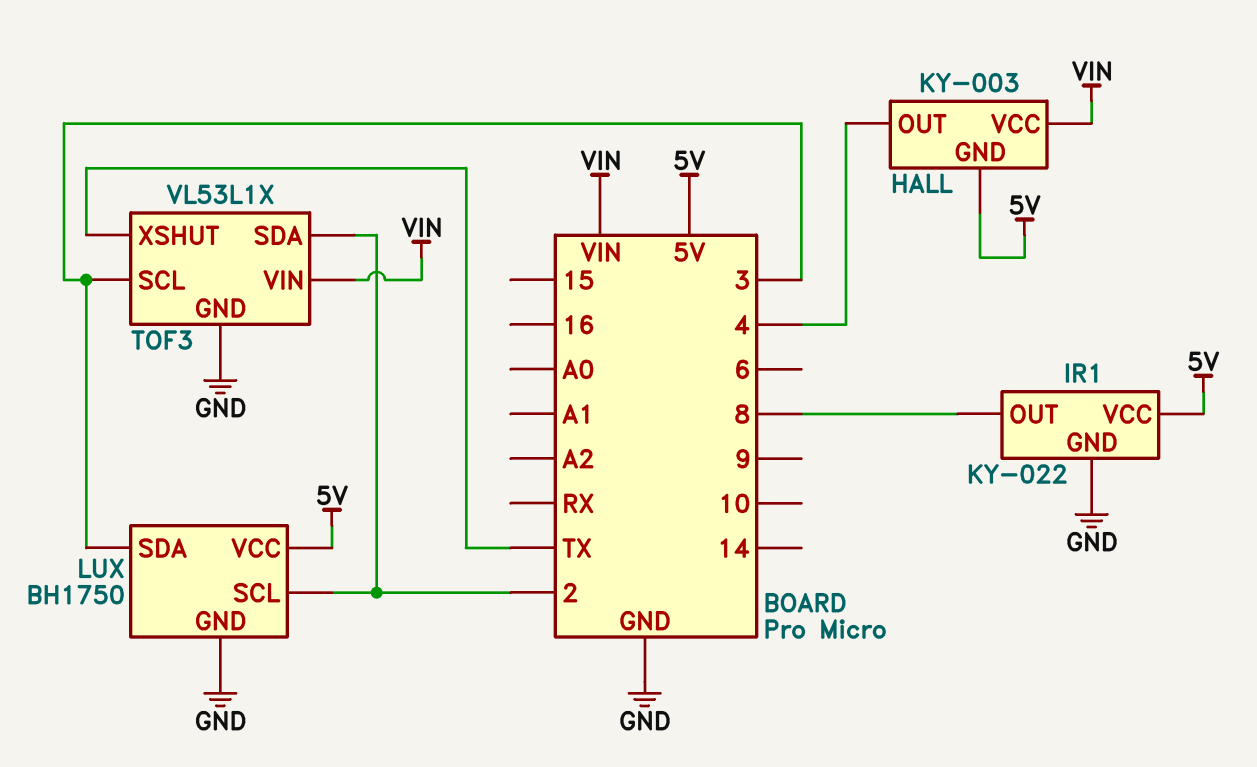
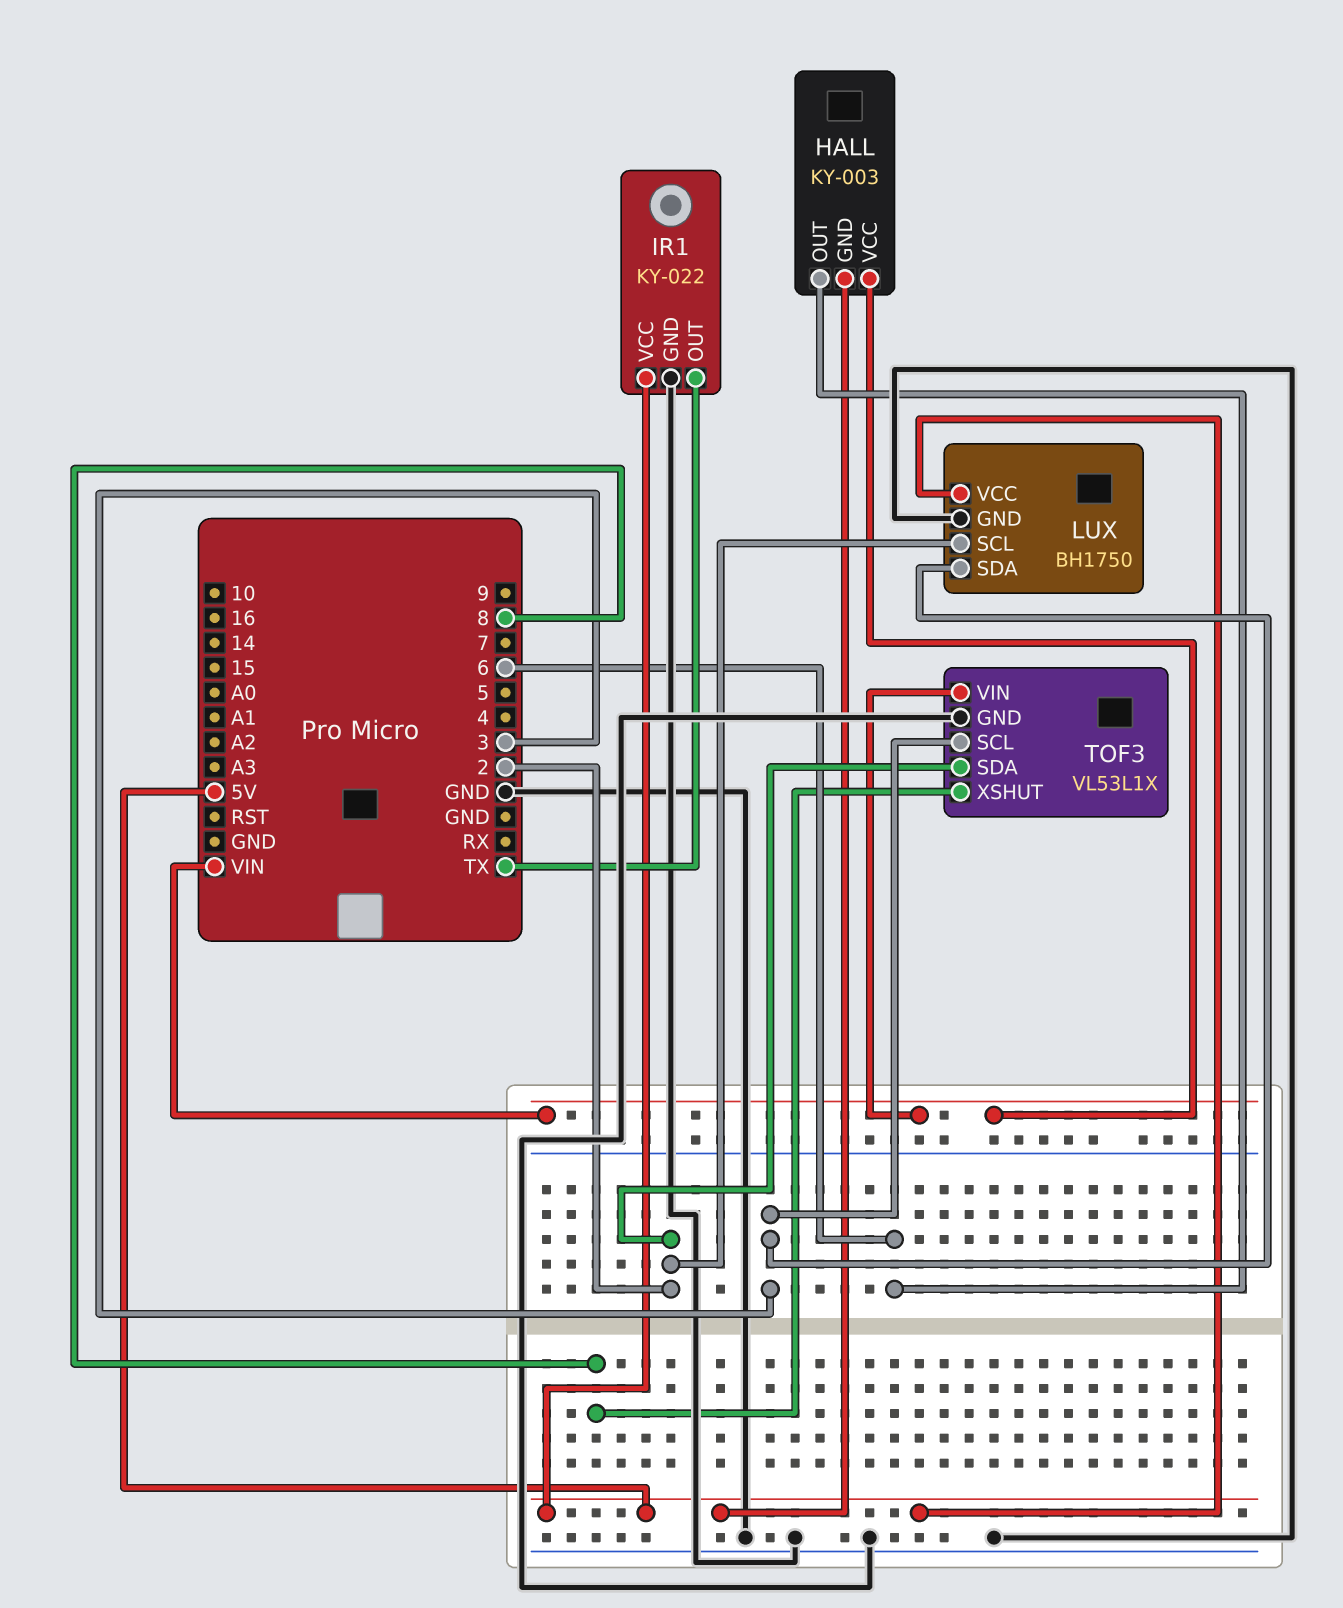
HALL pin OUT: 4 -> 6
IR1 pin OUT: 8 -> TX
TOF3 pin XSHUT: TX -> 8

